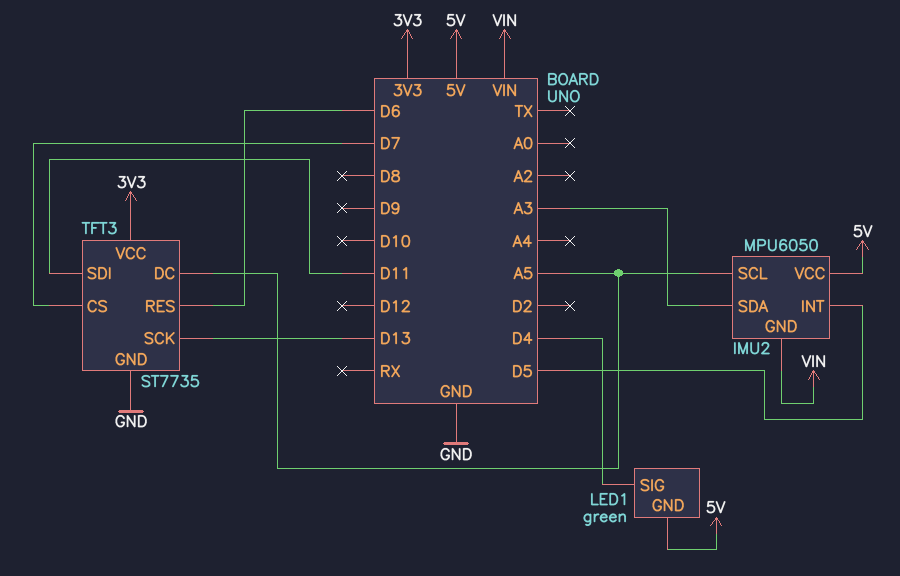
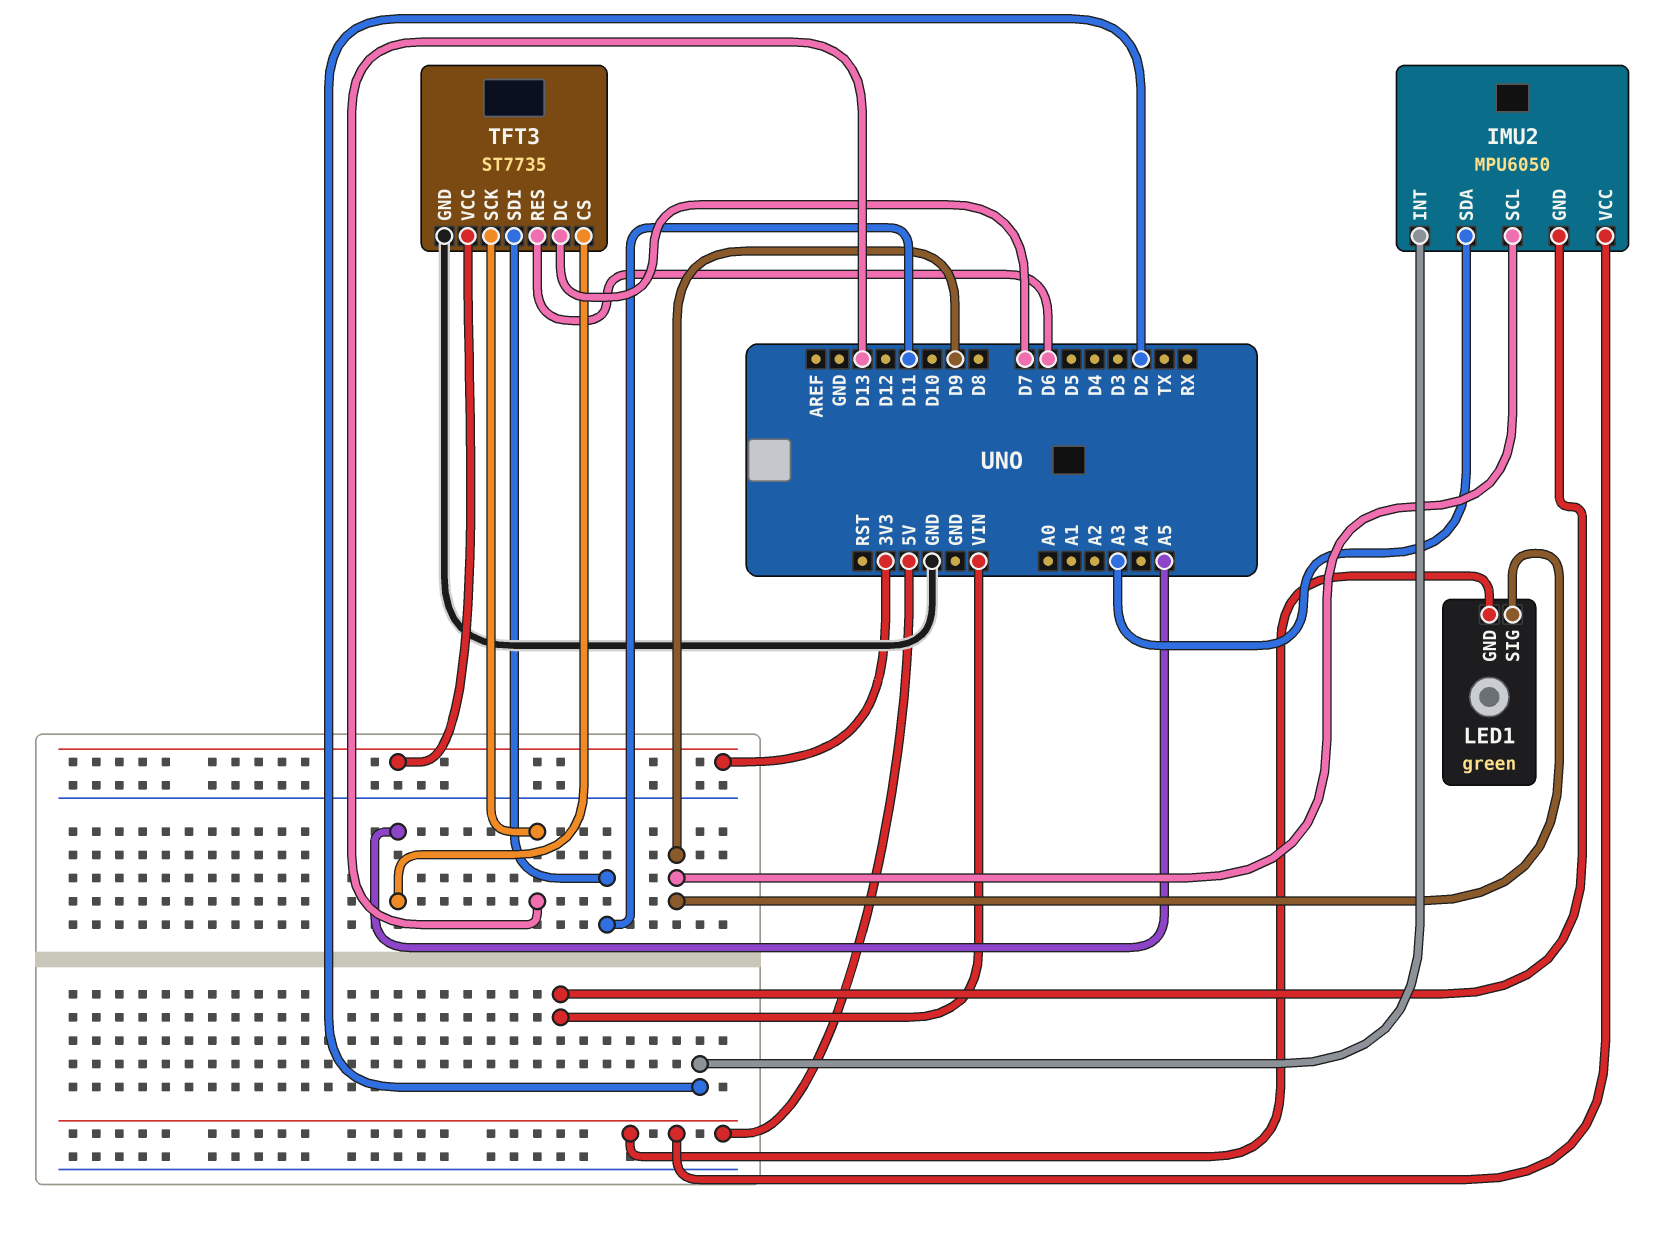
IMU2 pin INT: D5 -> D2
IMU2 pin SCL: A5 -> D9
LED1 pin SIG: D4 -> D9
TFT3 pin CS: D7 -> A5
TFT3 pin DC: A5 -> D7

